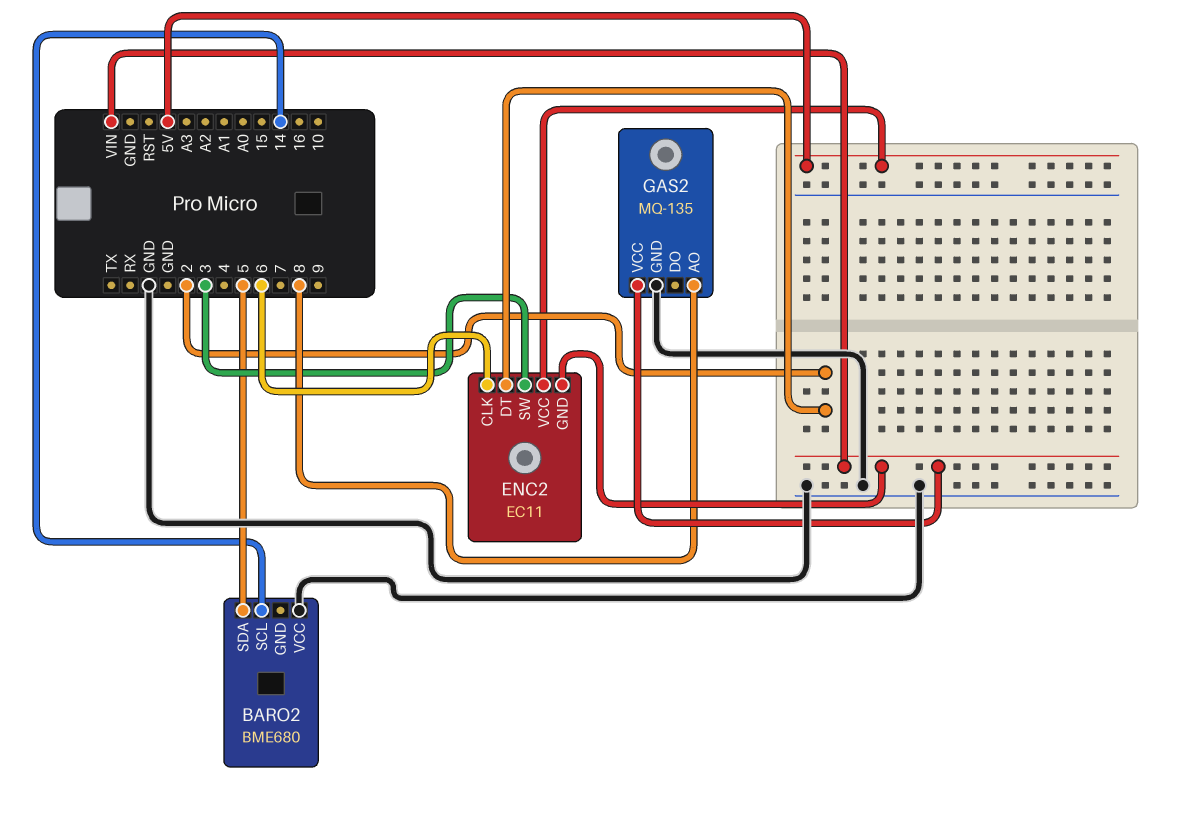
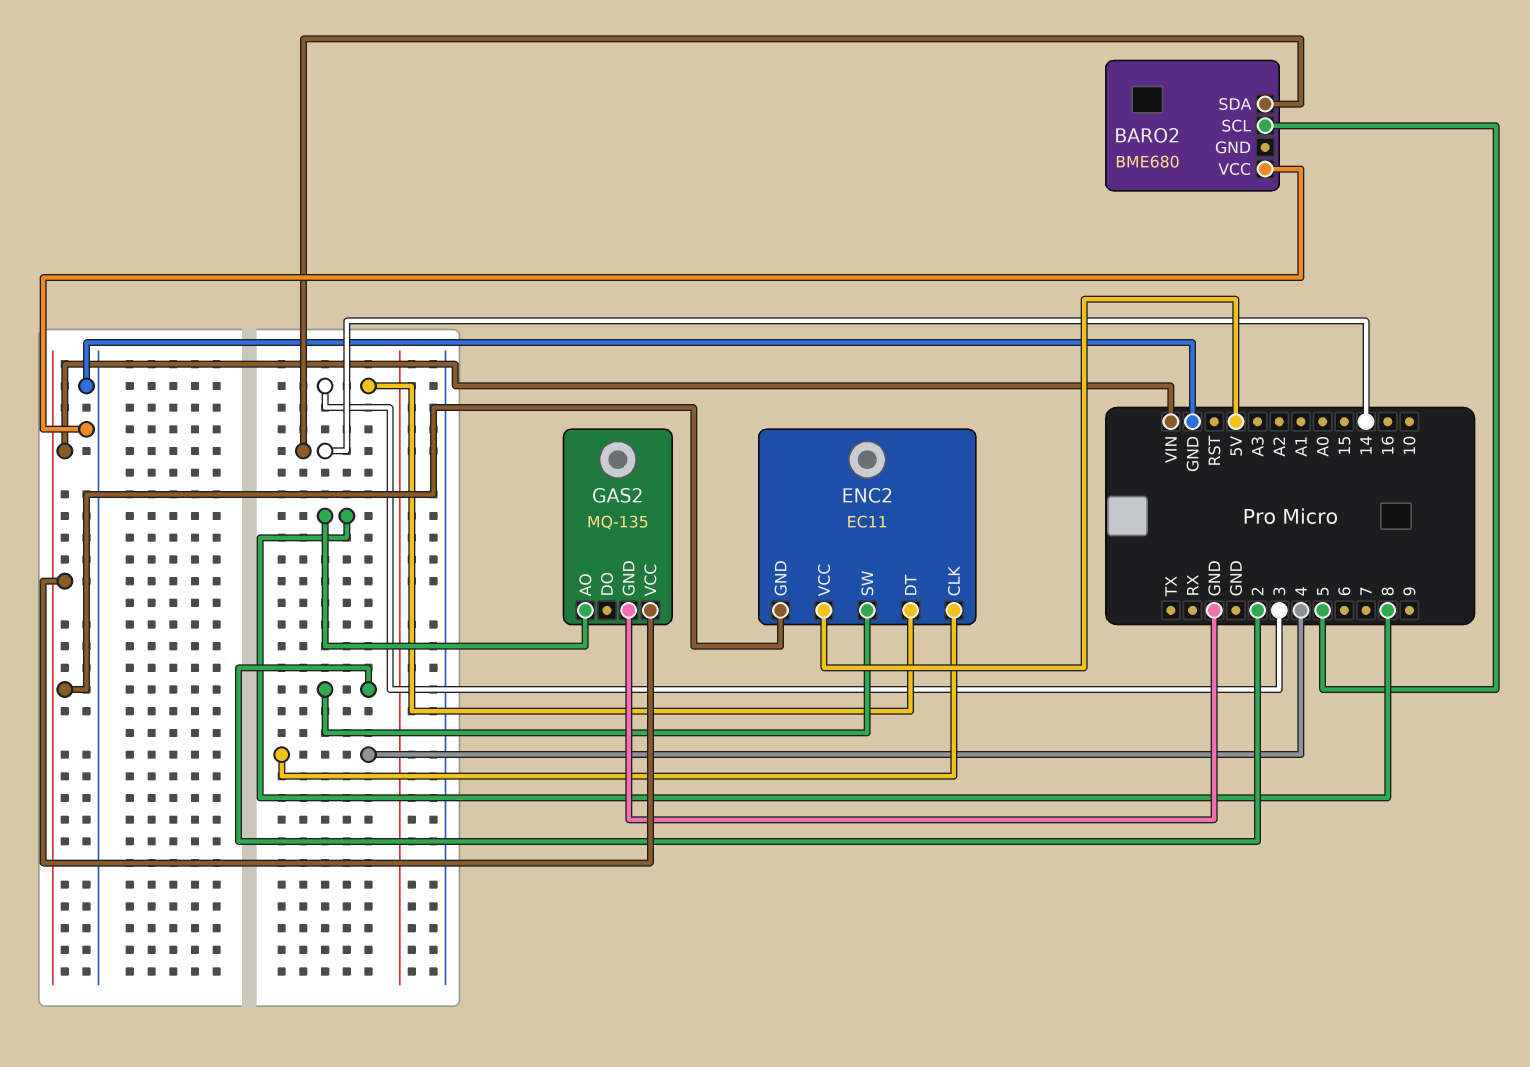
BARO2 pin SCL: 14 -> 5
BARO2 pin SDA: 5 -> 14
ENC2 pin CLK: 6 -> 4
ENC2 pin DT: 2 -> 3
ENC2 pin SW: 3 -> 2

